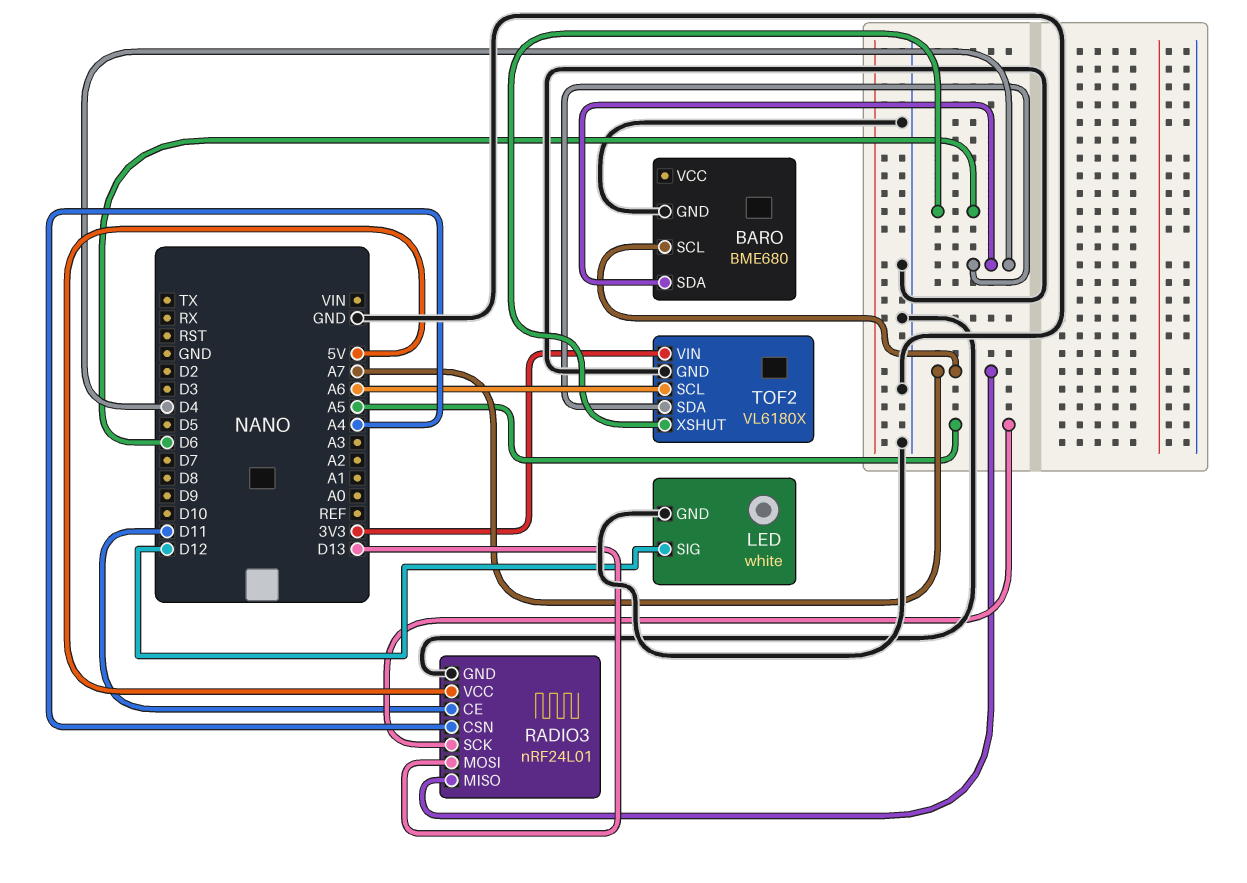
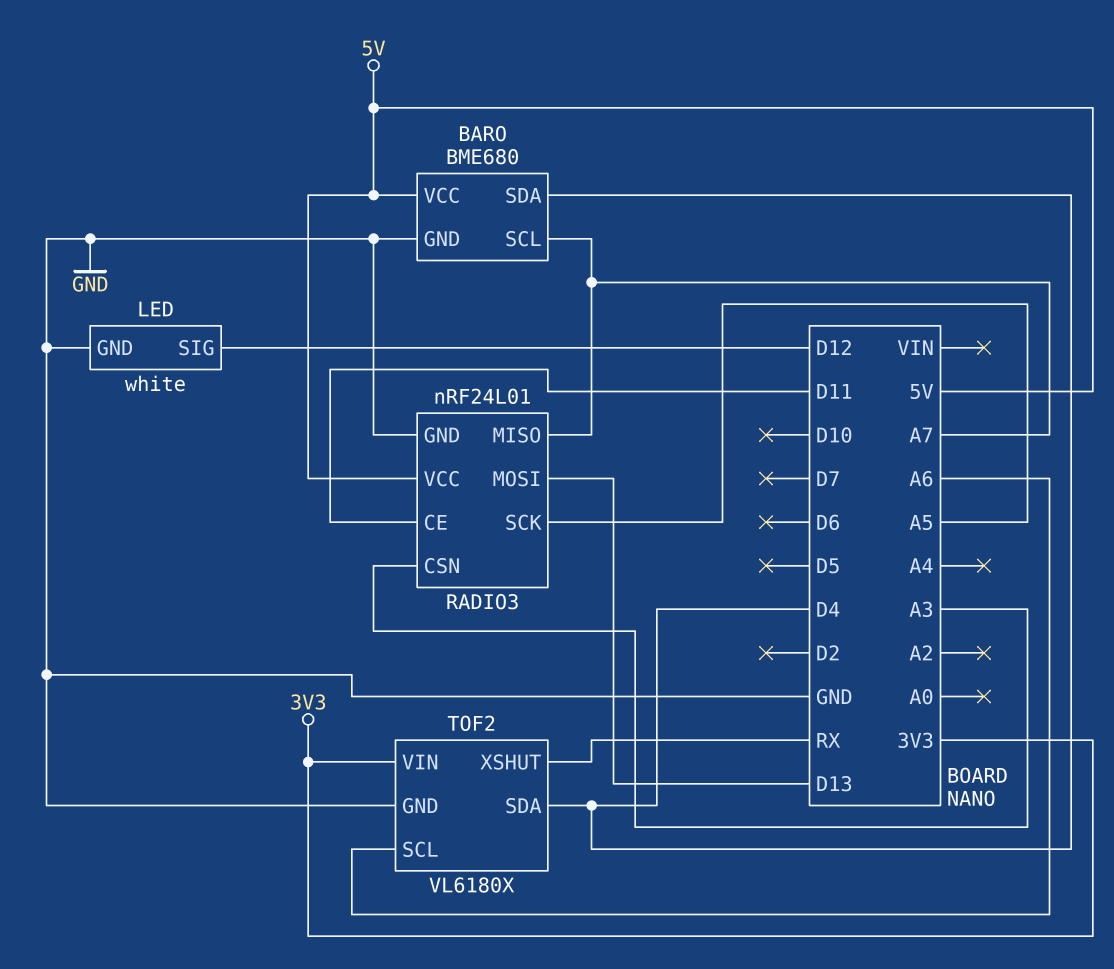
BARO pin VCC: none -> 5V
RADIO3 pin CSN: A4 -> A3
TOF2 pin XSHUT: D6 -> RX

